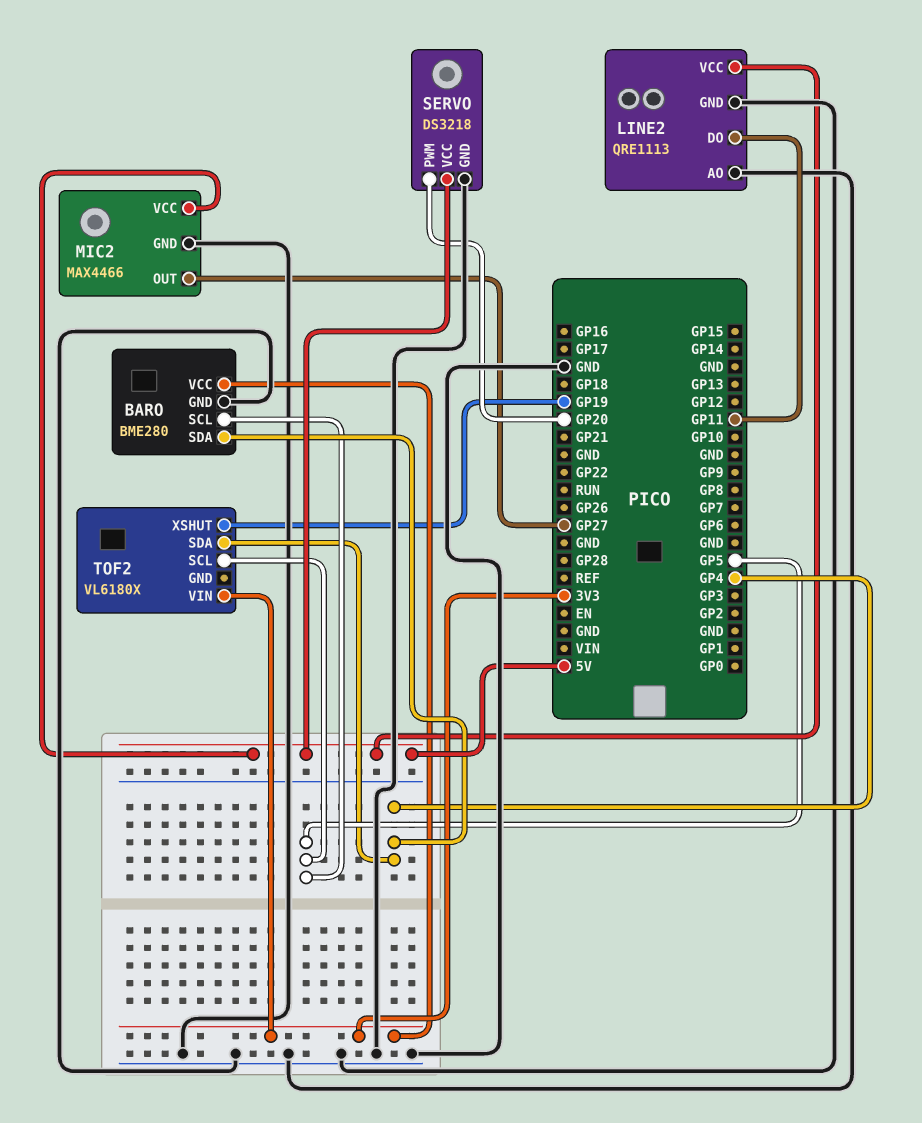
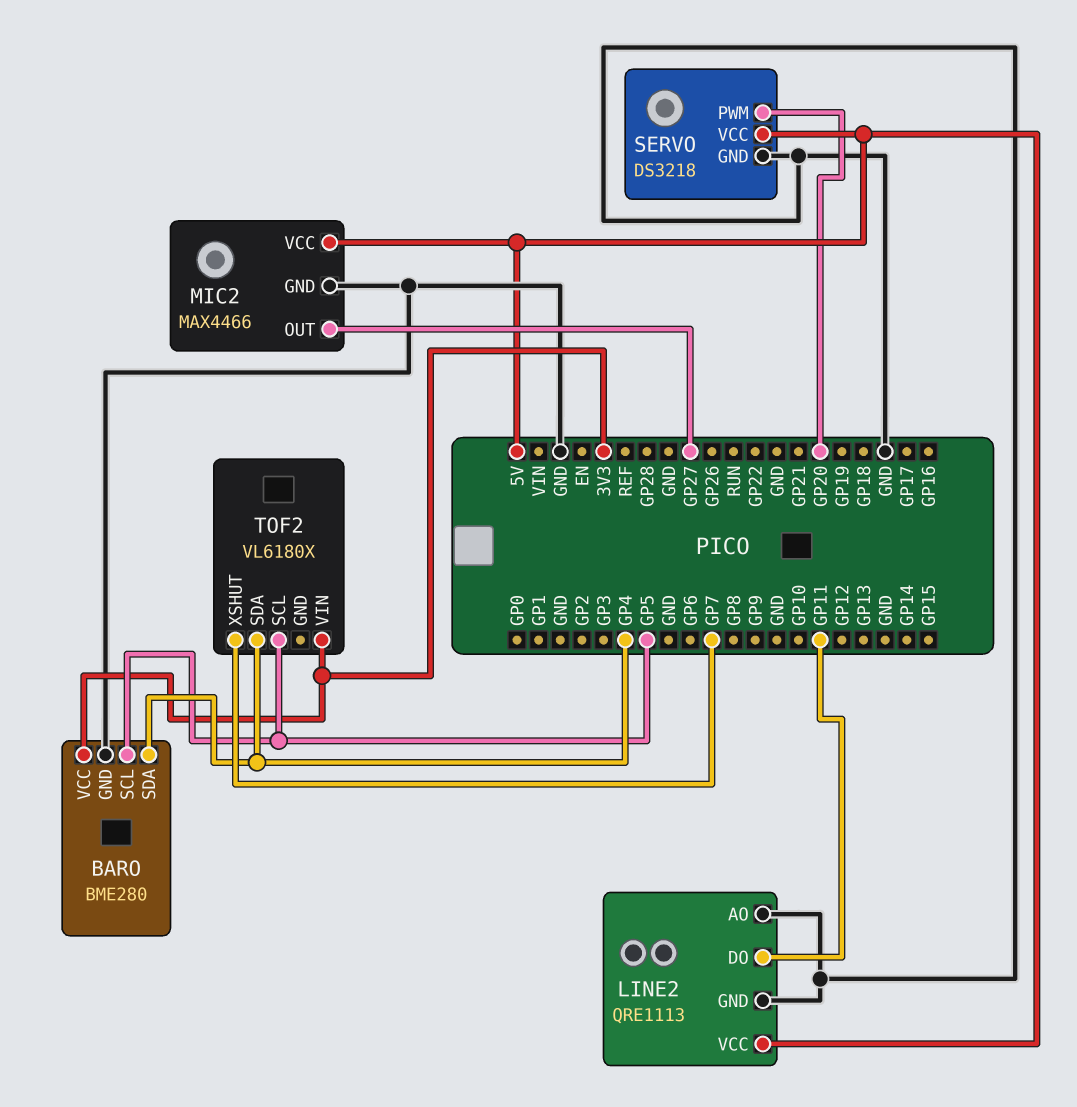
TOF2 pin XSHUT: GP19 -> GP7

